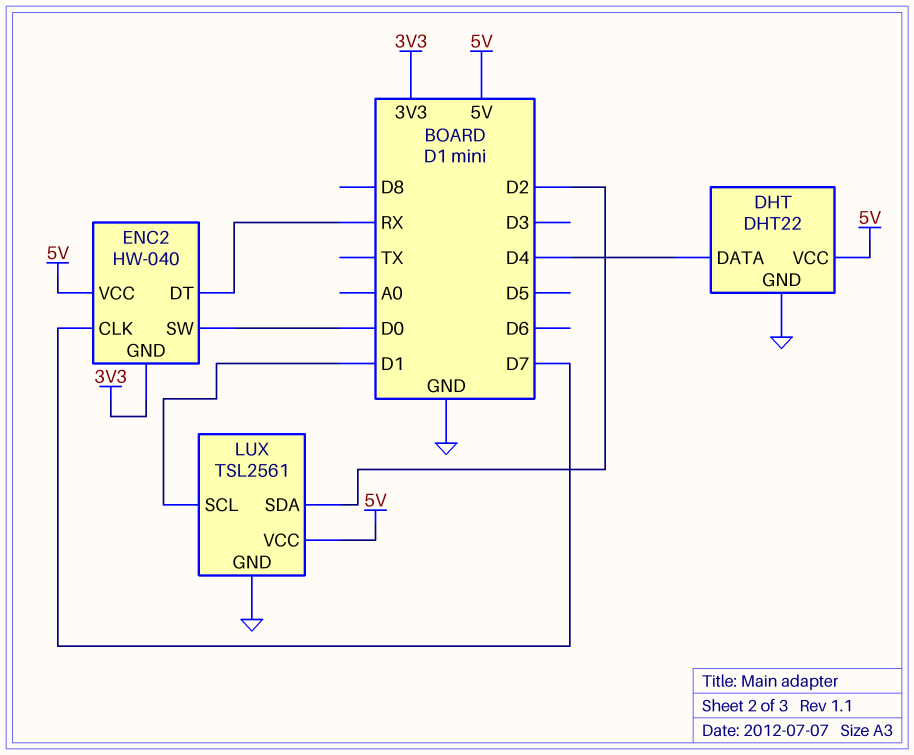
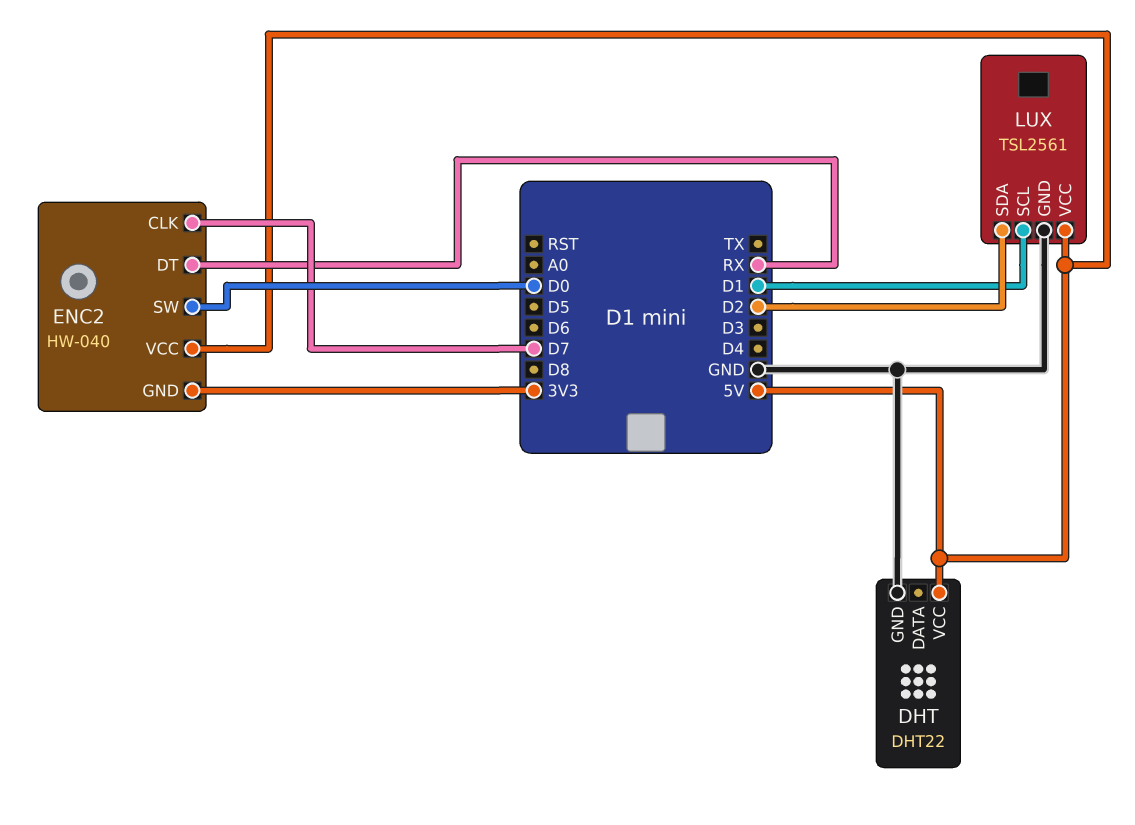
DHT pin DATA: D4 -> none

